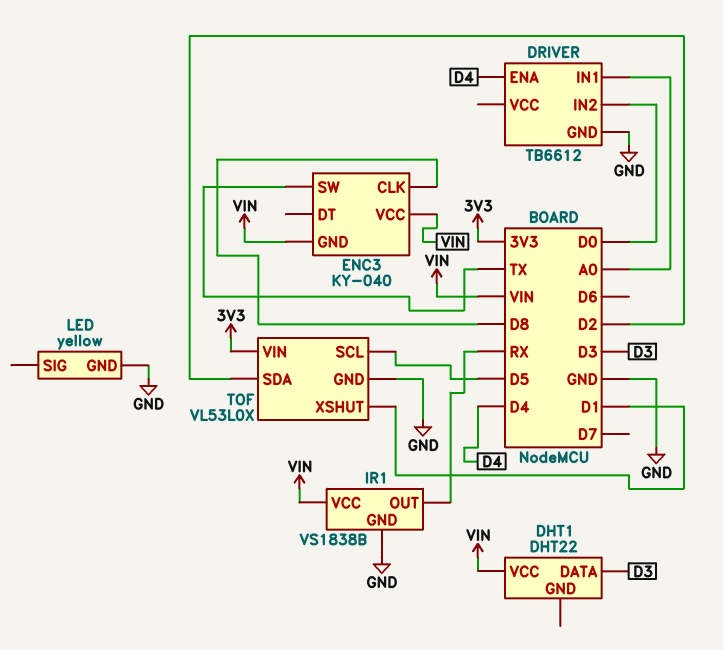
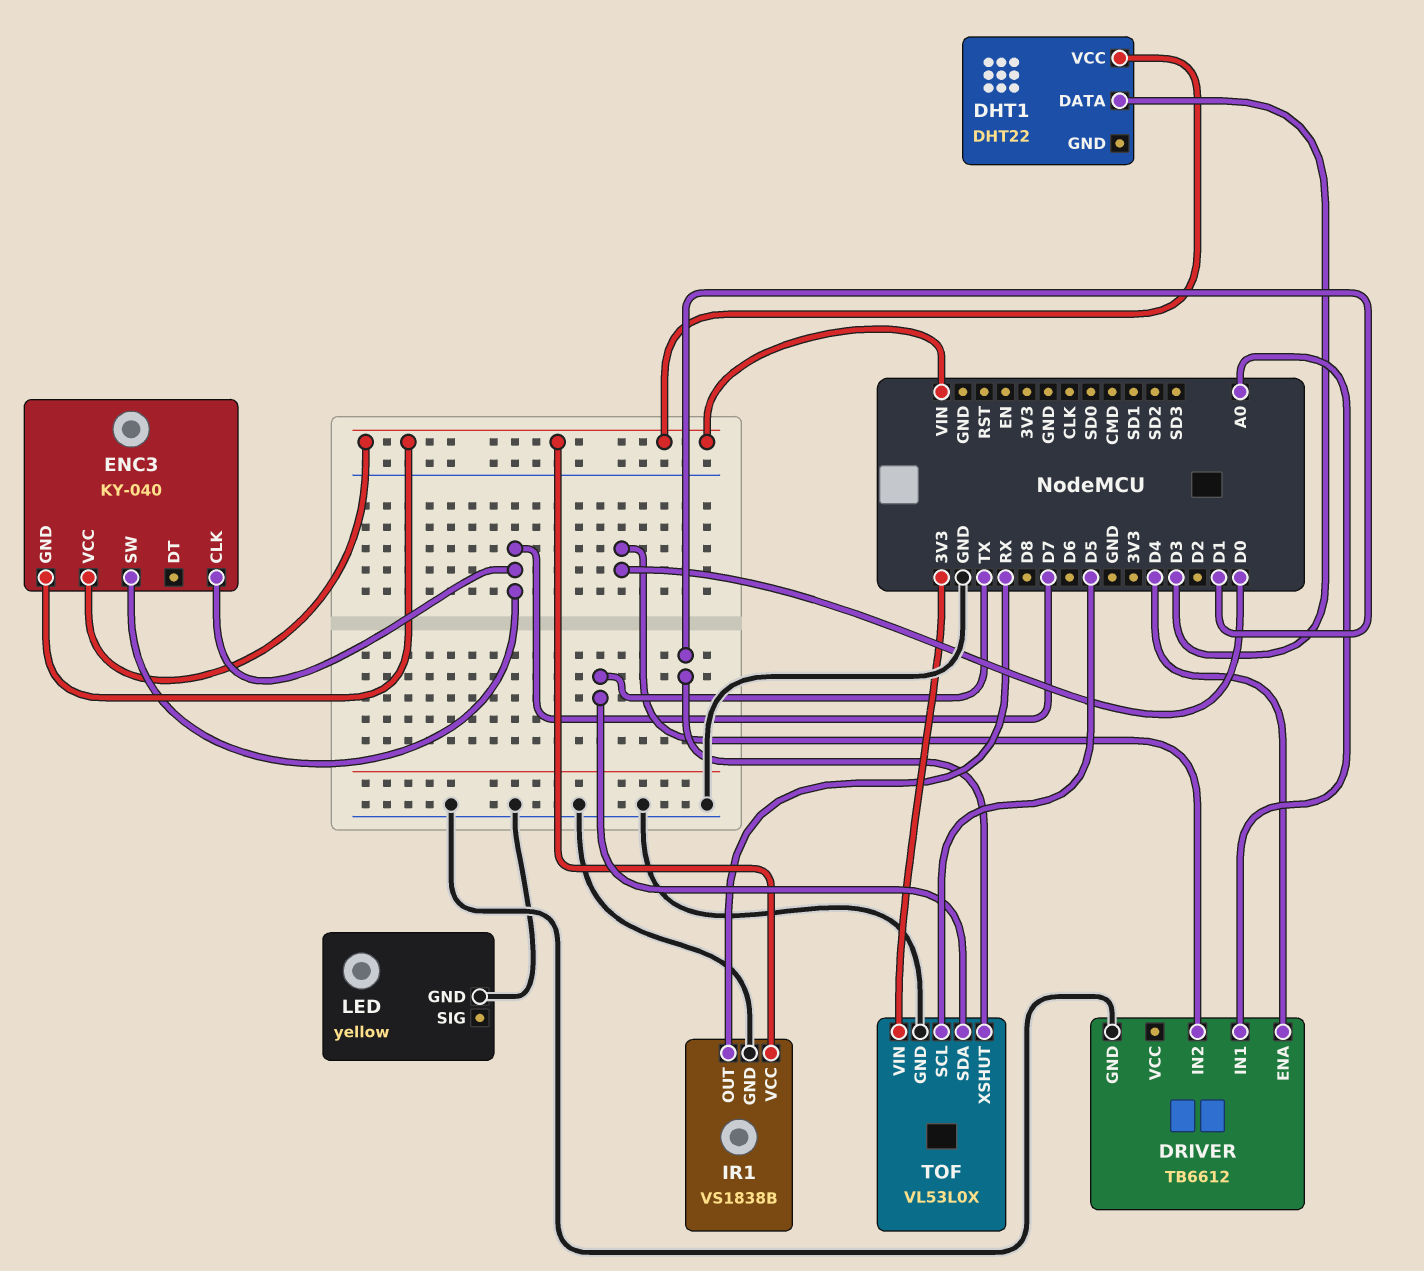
ENC3 pin CLK: D8 -> D7
ENC3 pin SW: TX -> D7
TOF pin SDA: D2 -> TX

